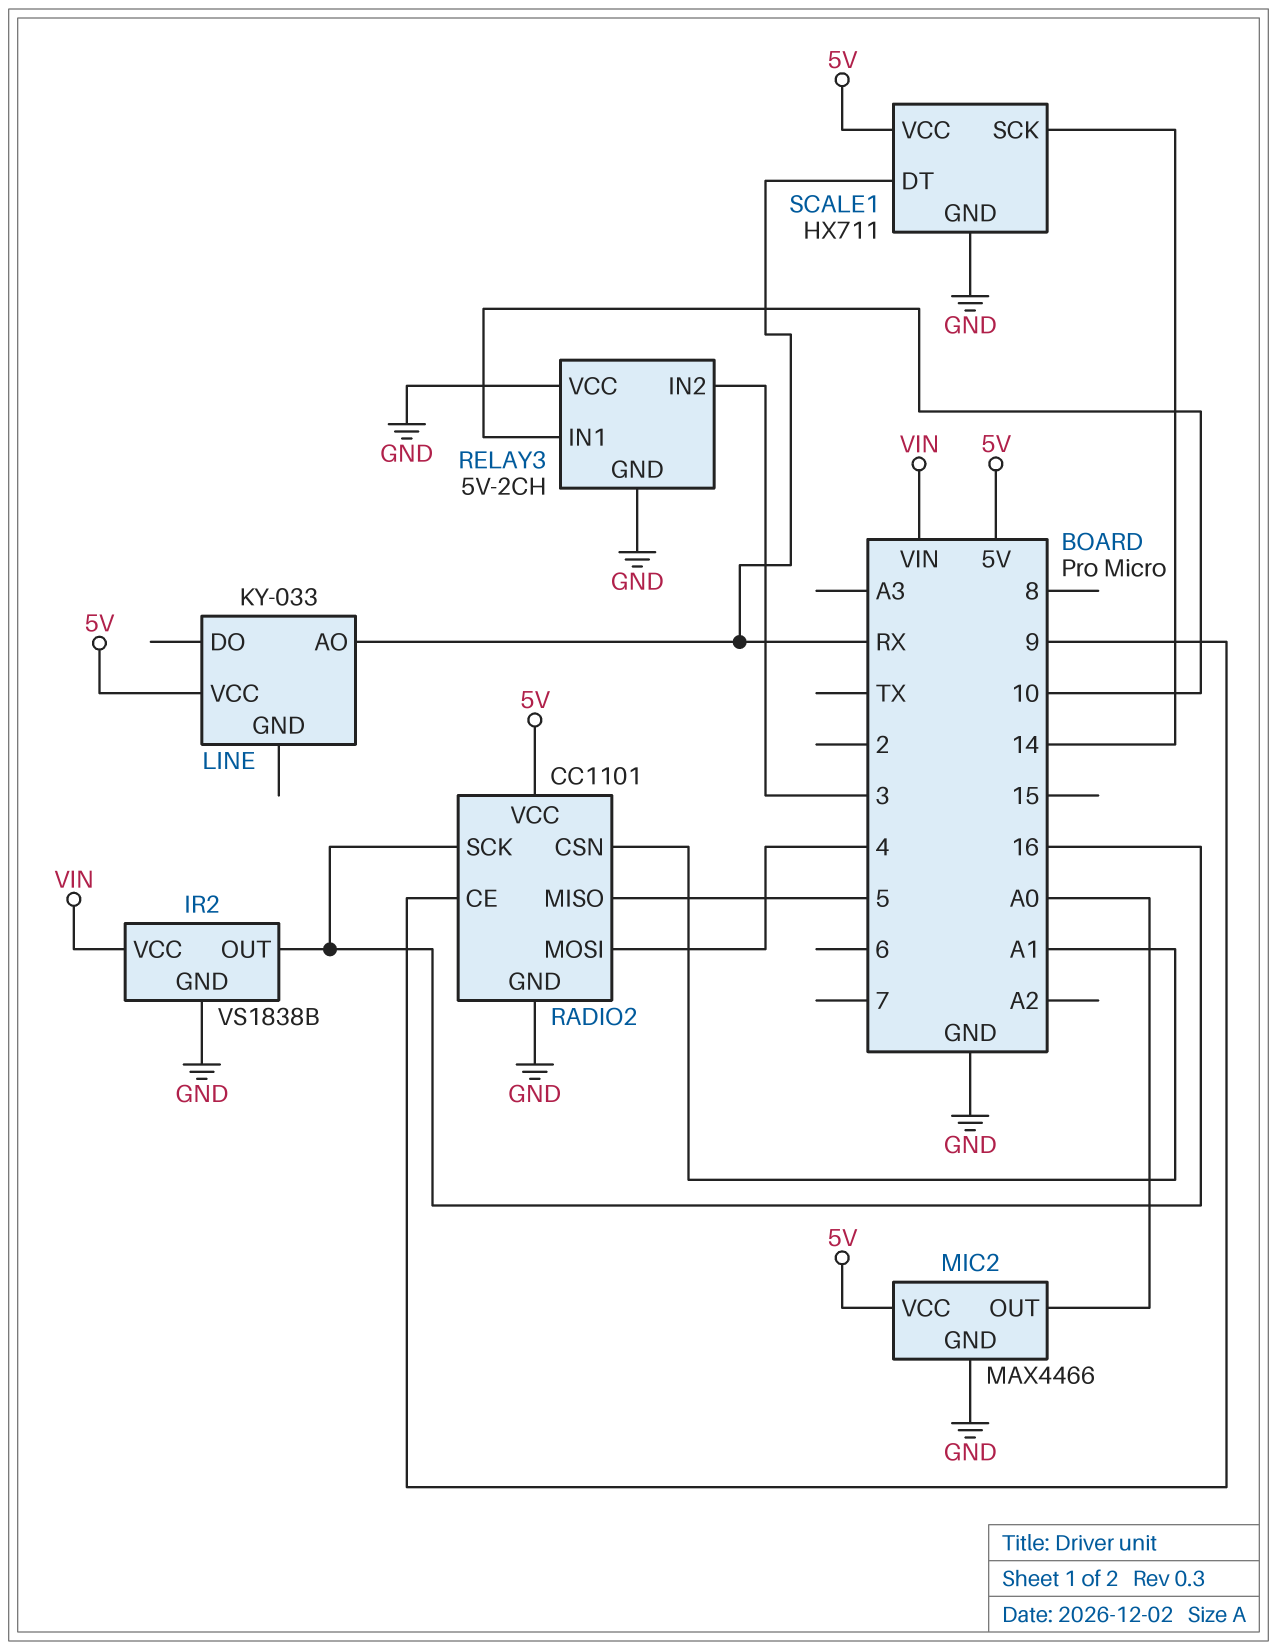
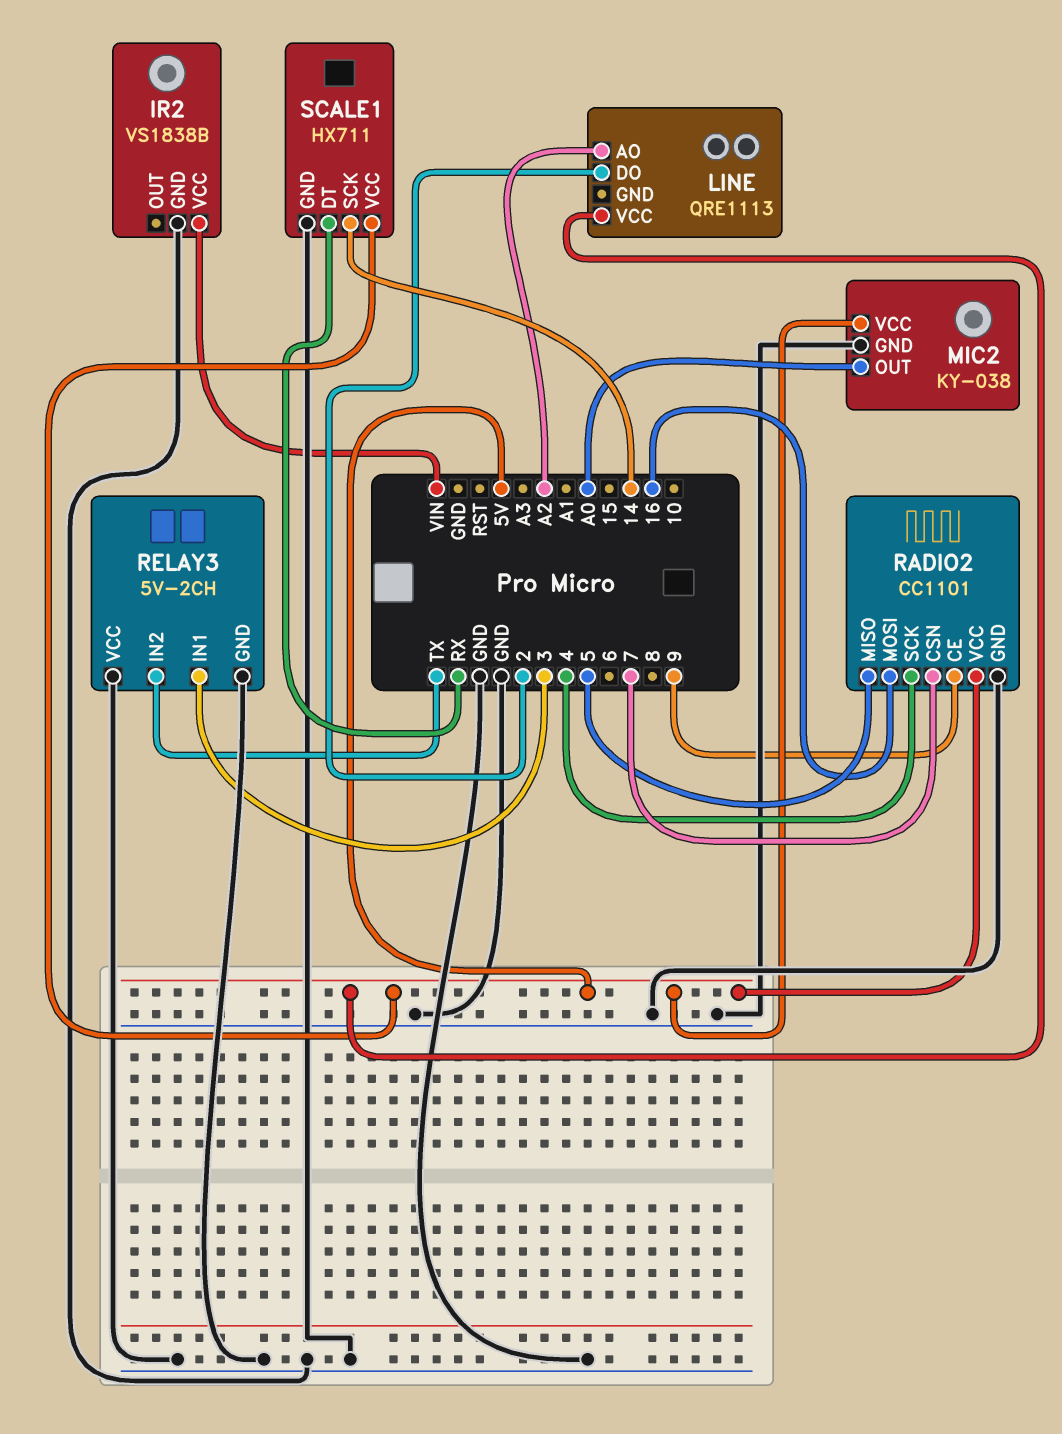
IR2 pin OUT: 16 -> none
LINE: KY-033 -> QRE1113
LINE pin AO: RX -> A2
LINE pin DO: none -> 2
MIC2: MAX4466 -> KY-038
RADIO2 pin CSN: A1 -> 7
RADIO2 pin MOSI: 4 -> 16
RADIO2 pin SCK: 16 -> 4
RELAY3 pin IN1: 10 -> 3
RELAY3 pin IN2: 3 -> TX

